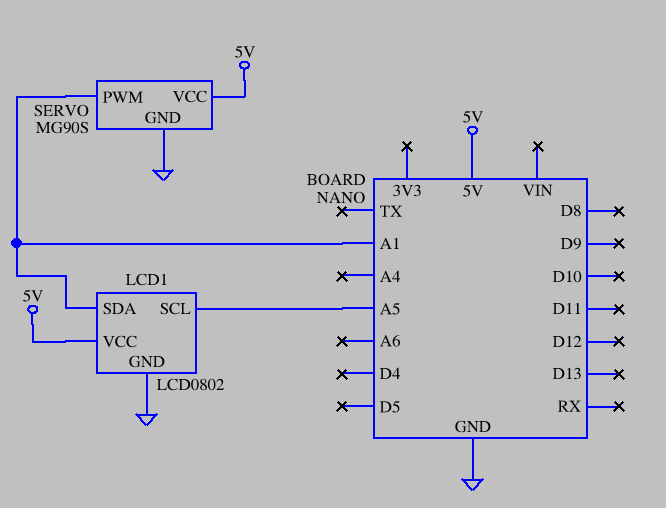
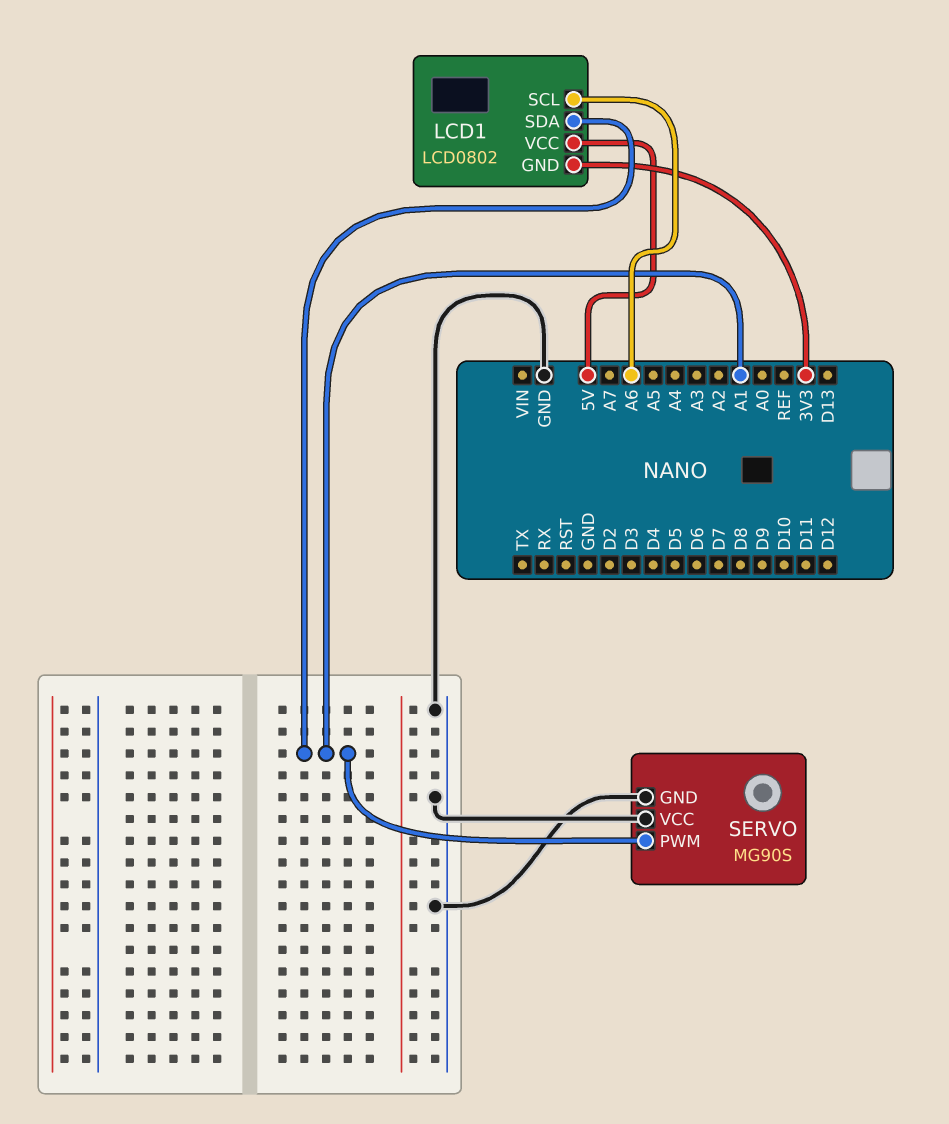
LCD1 pin GND: GND -> 3V3
LCD1 pin SCL: A5 -> A6
SERVO pin VCC: 5V -> GND

